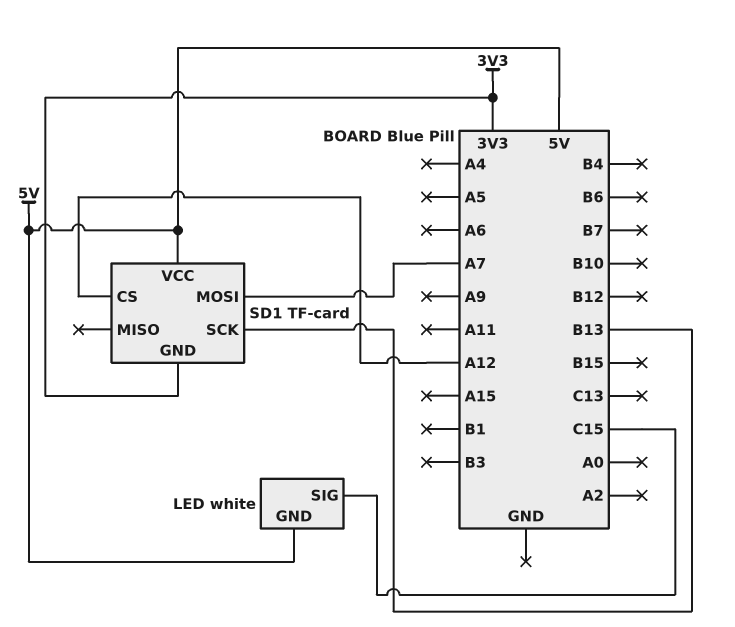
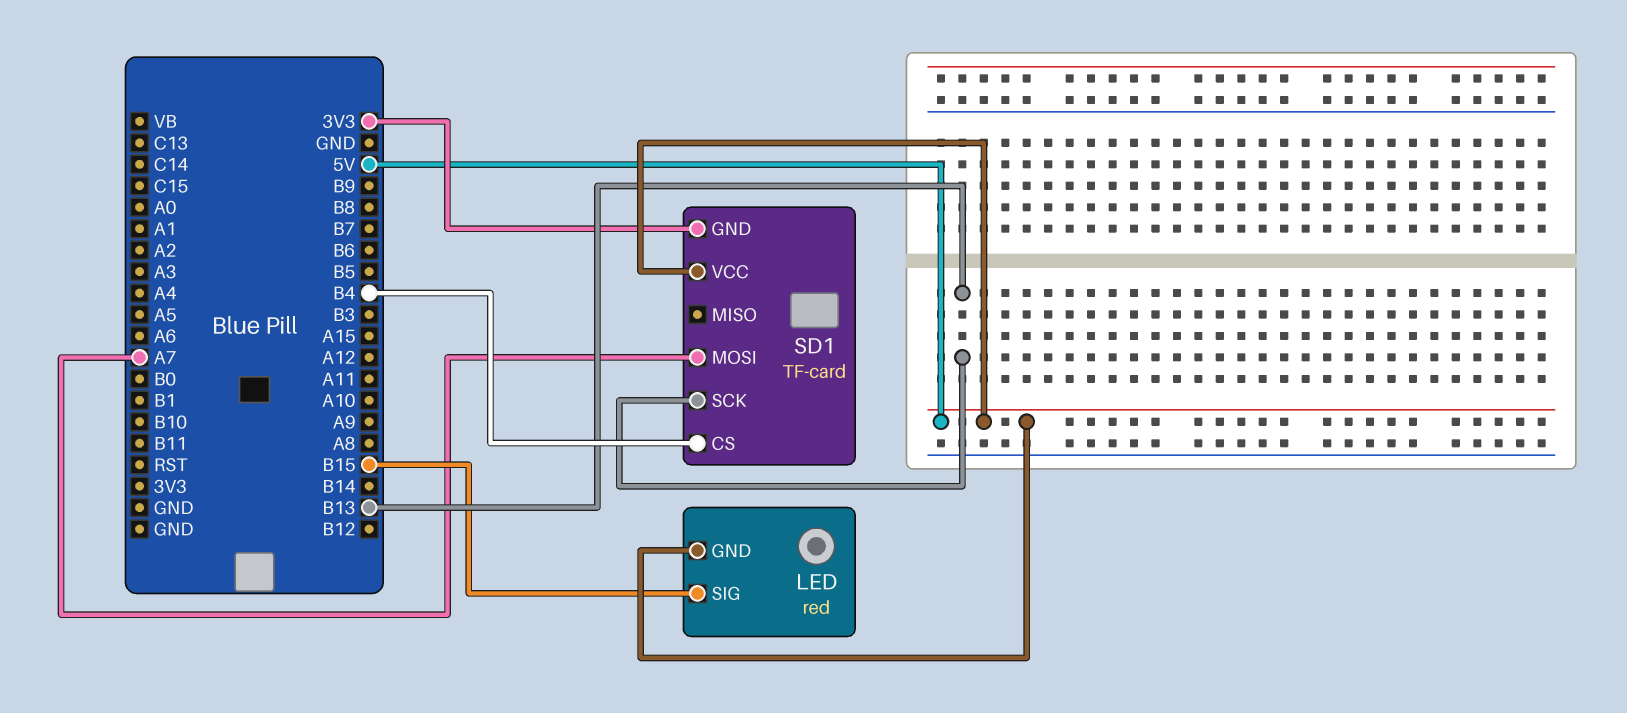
LED: white -> red
LED pin SIG: C15 -> B15
SD1 pin CS: A12 -> B4

